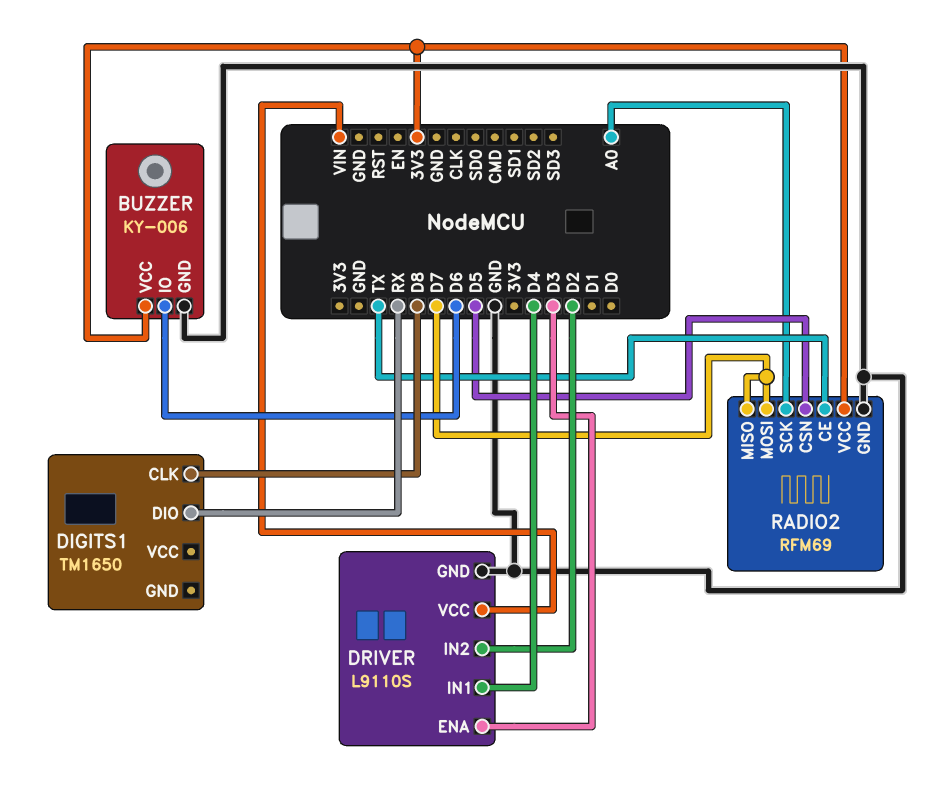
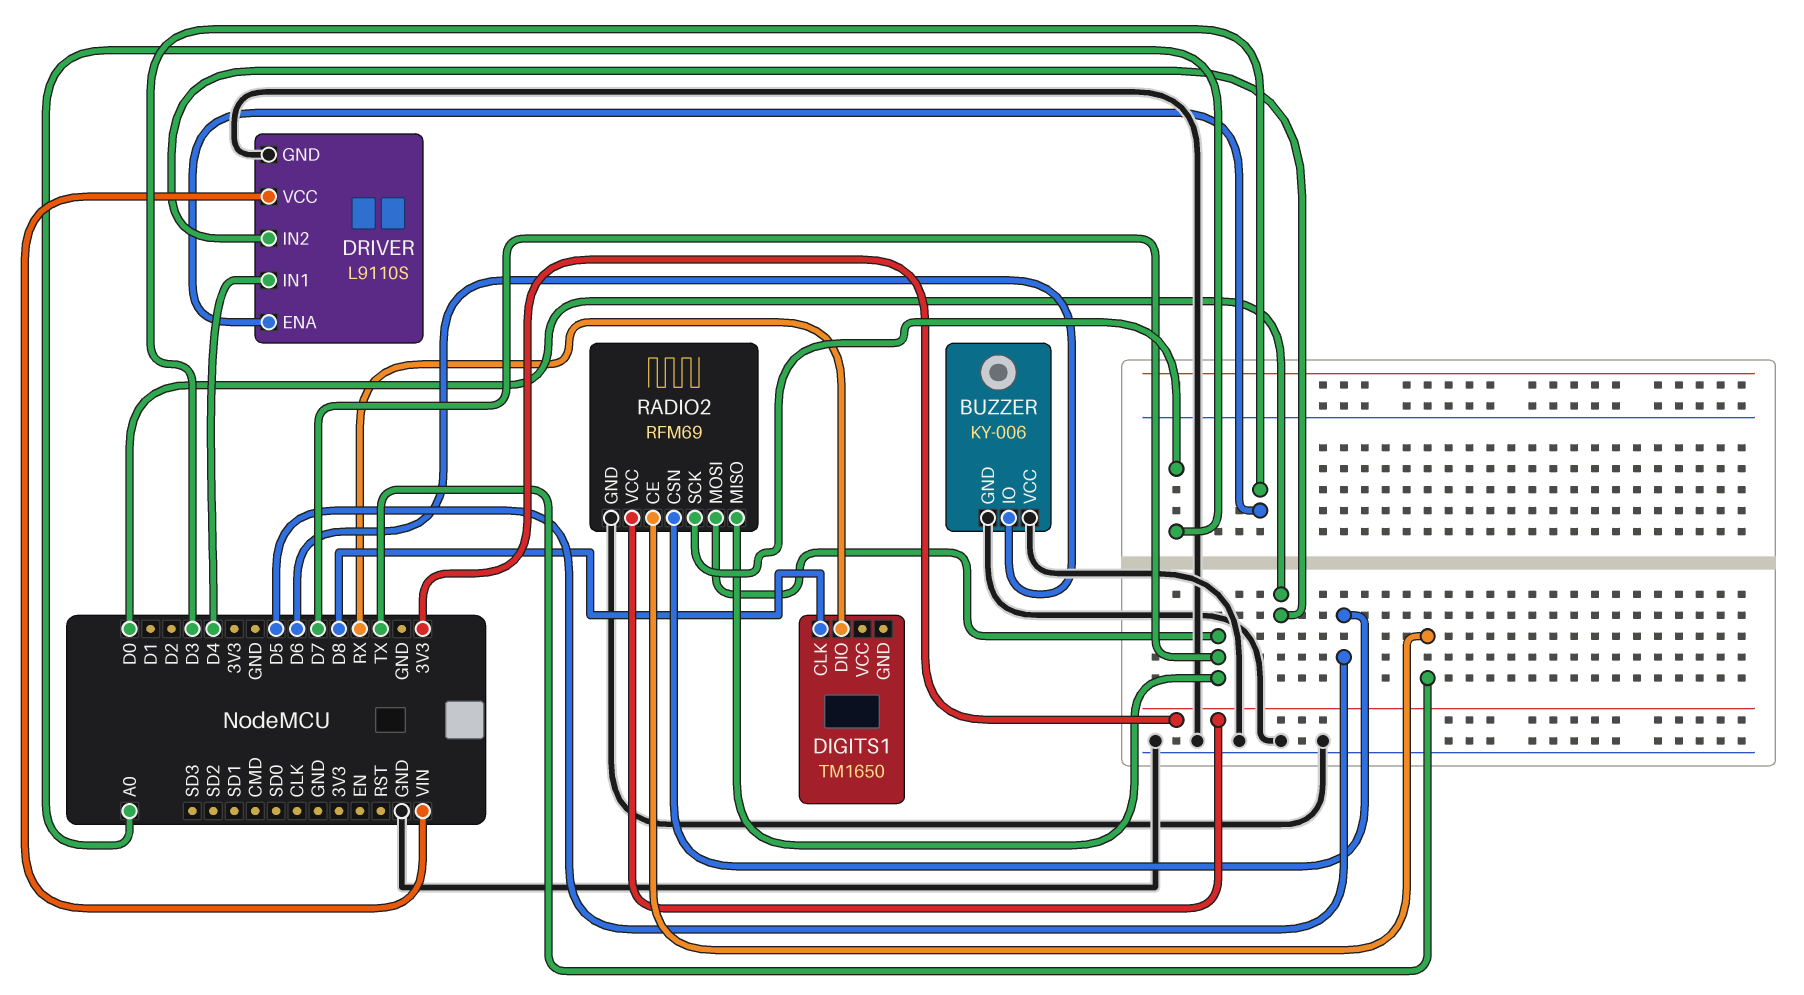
BUZZER pin VCC: 3V3 -> GND
DRIVER pin IN2: D2 -> D0

